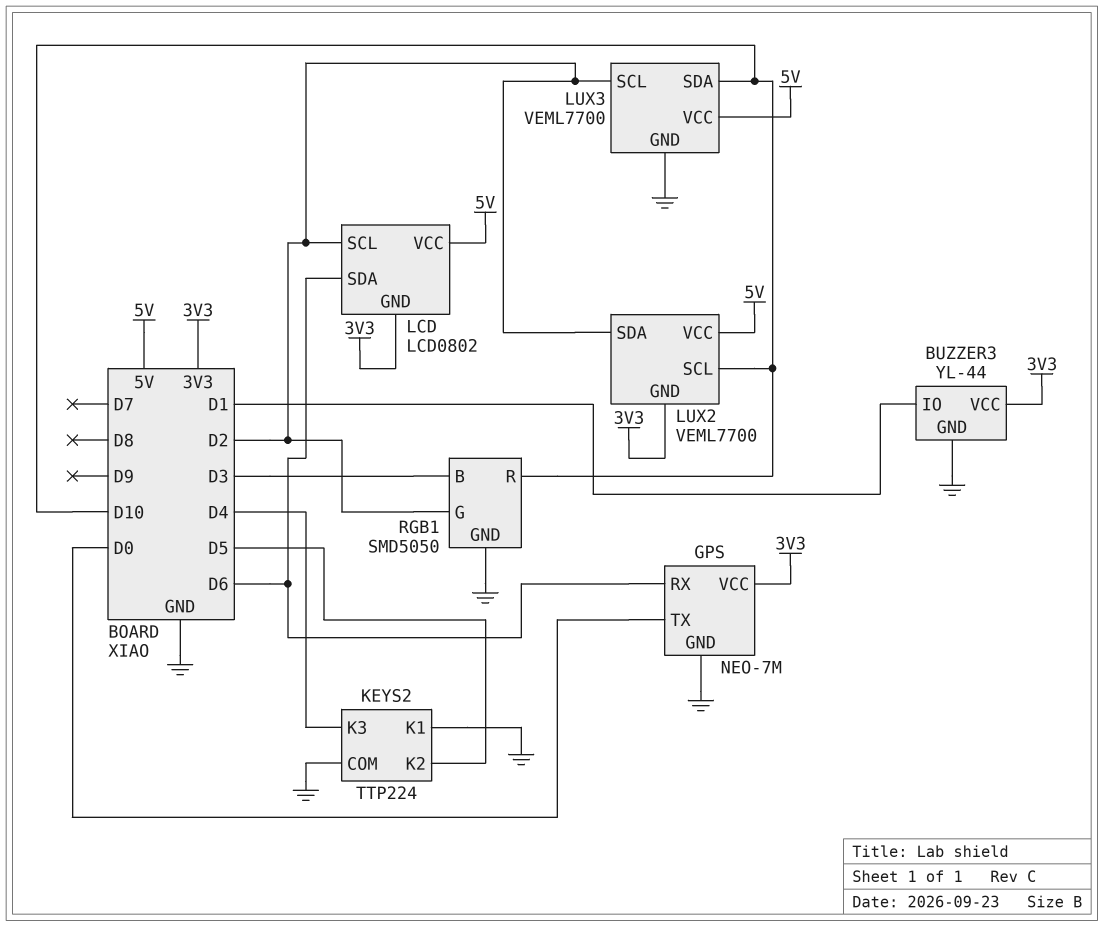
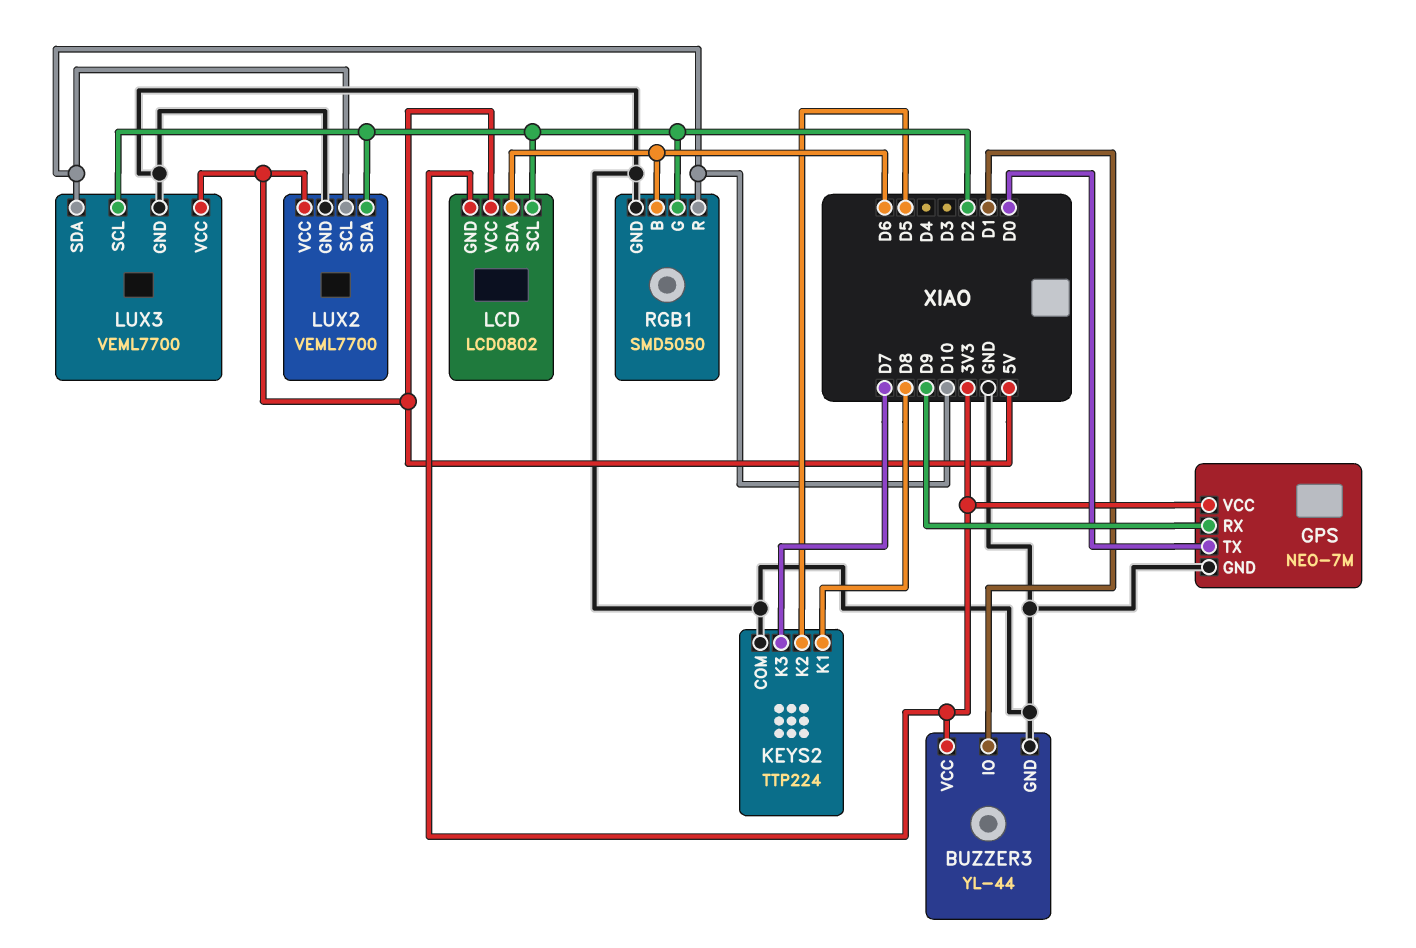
GPS pin RX: D6 -> D9
KEYS2 pin K1: GND -> D8
KEYS2 pin K3: D4 -> D7
LUX2 pin GND: 3V3 -> GND
RGB1 pin B: D3 -> D6

